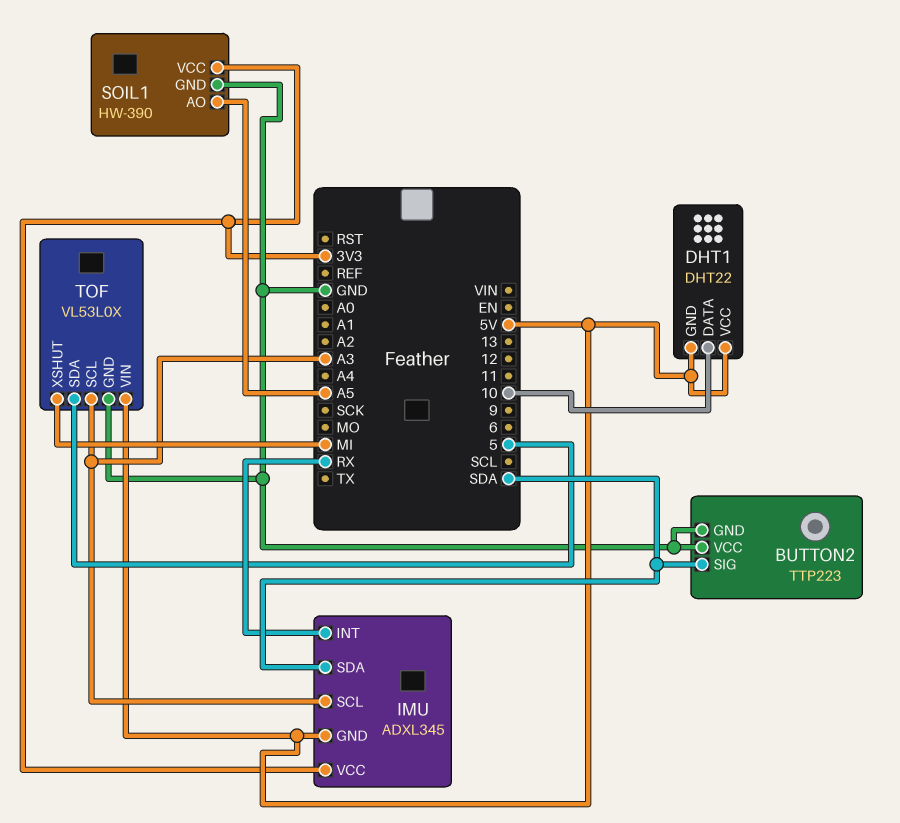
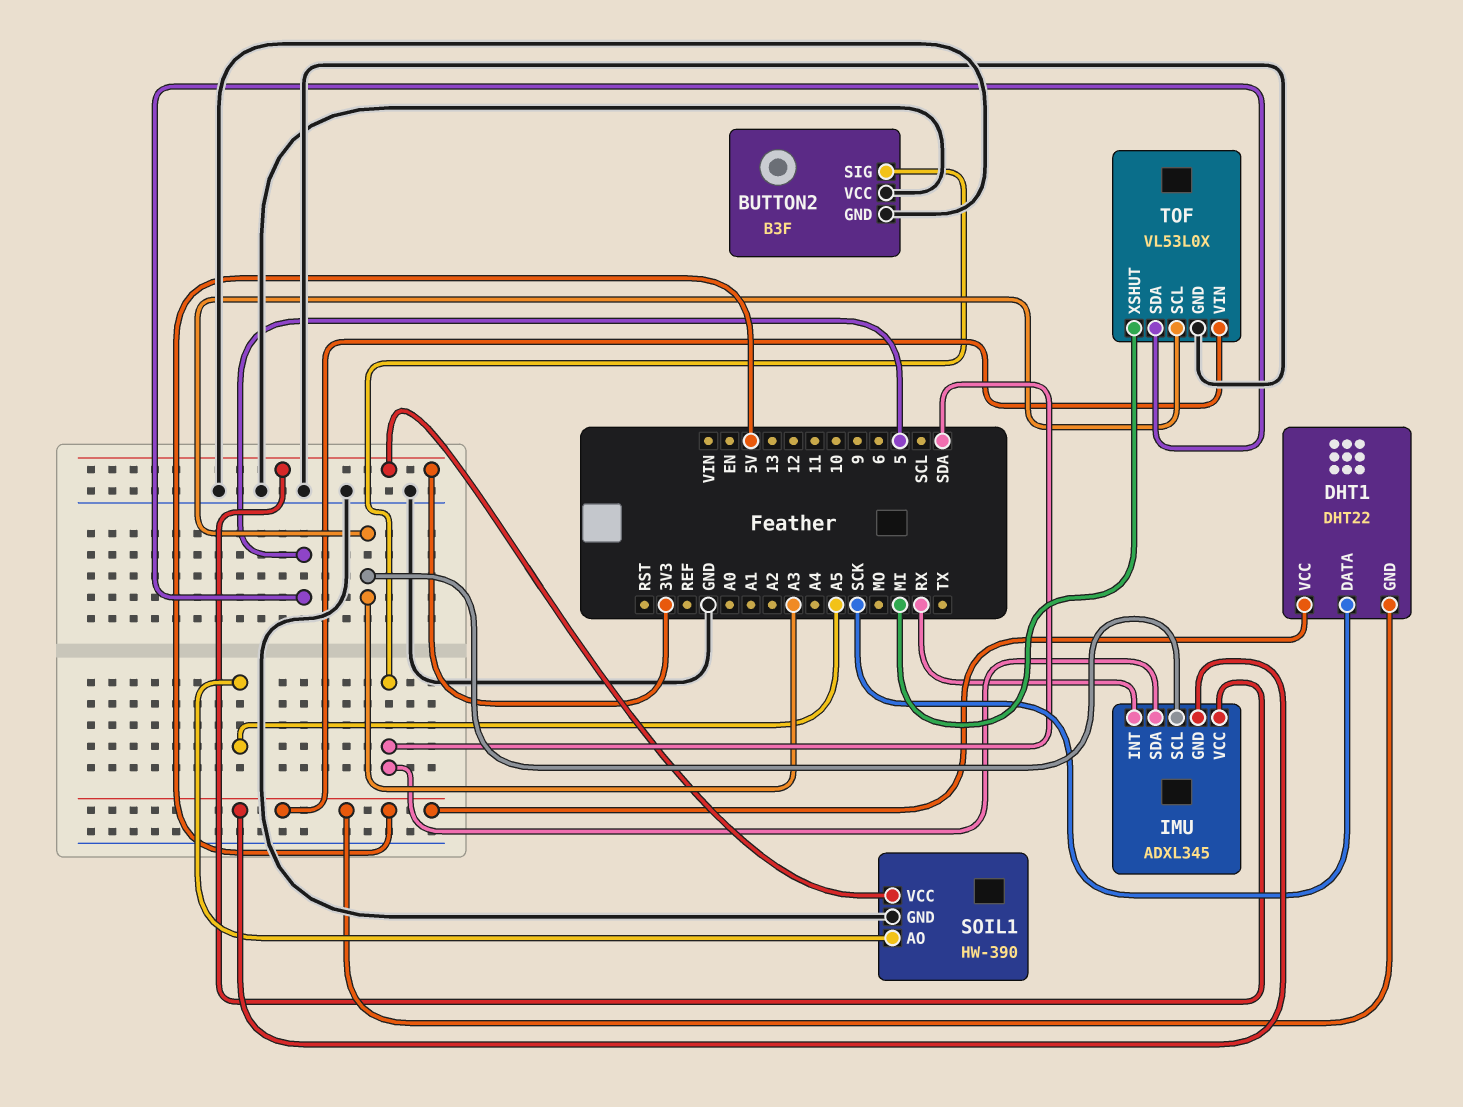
BUTTON2: TTP223 -> B3F
DHT1 pin DATA: 10 -> SCK

